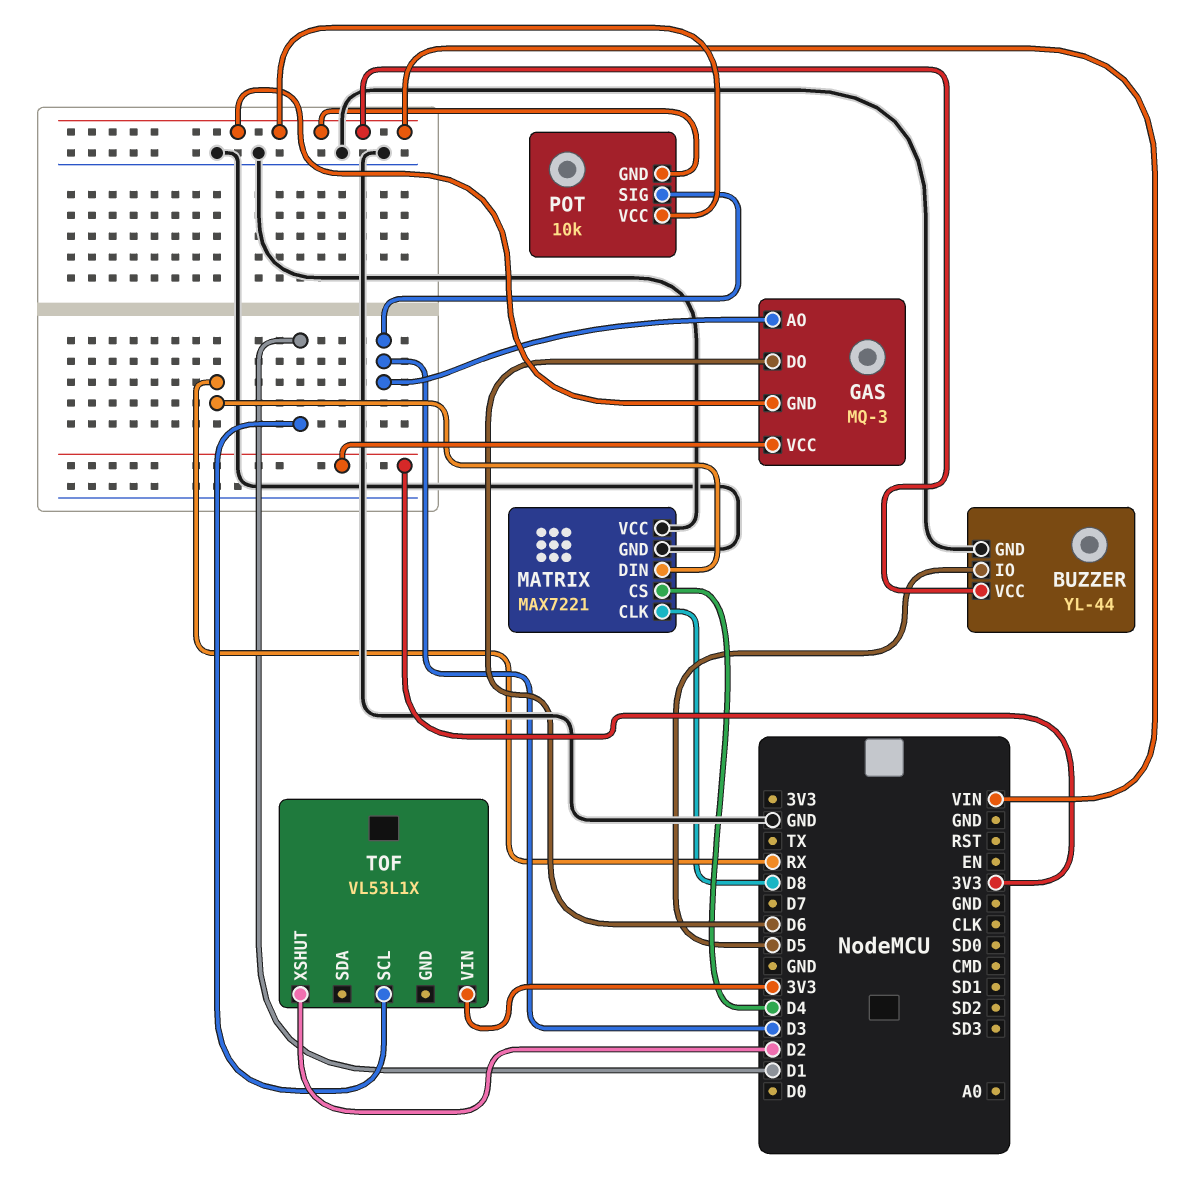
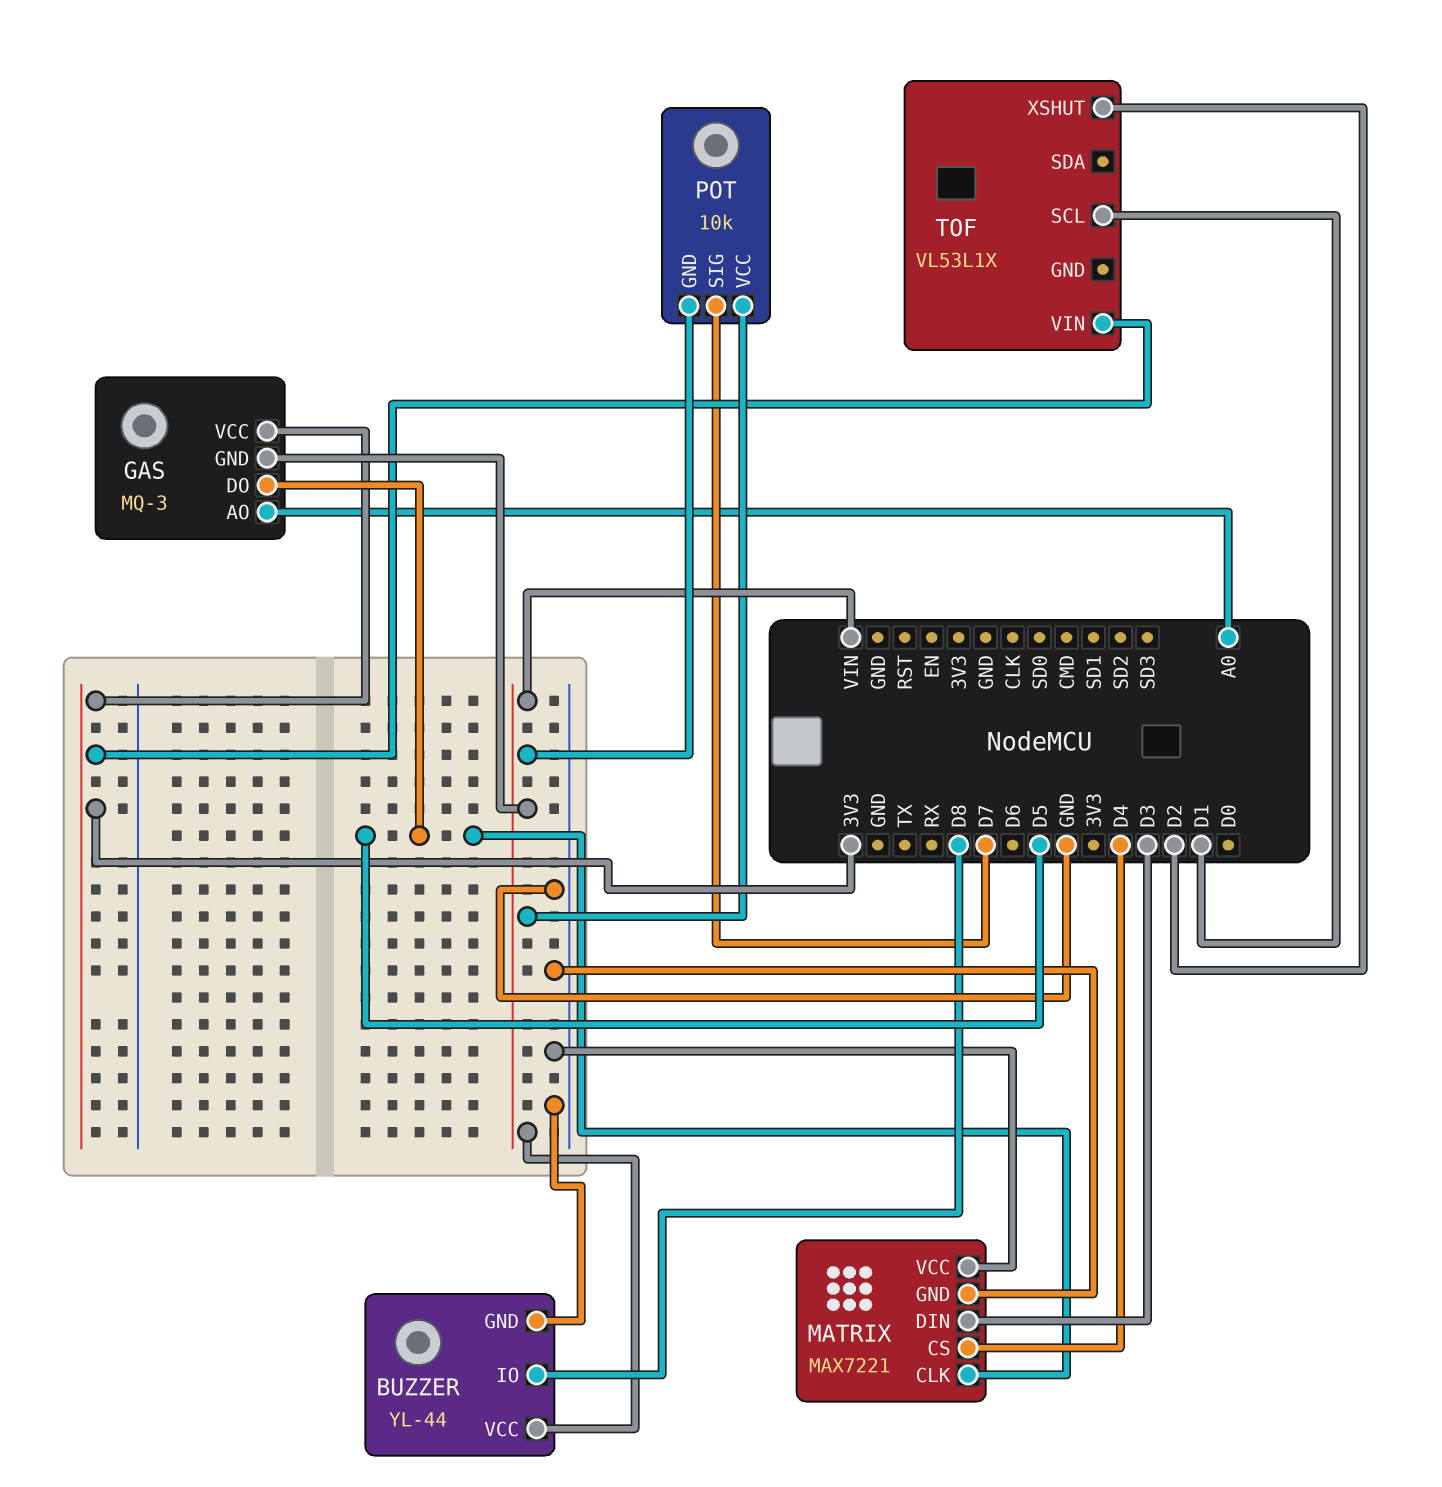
BUZZER pin IO: D5 -> D8
GAS pin AO: D3 -> A0
GAS pin DO: D6 -> D5
MATRIX pin CLK: D8 -> D5
MATRIX pin DIN: RX -> D3
POT pin SIG: D3 -> D7

